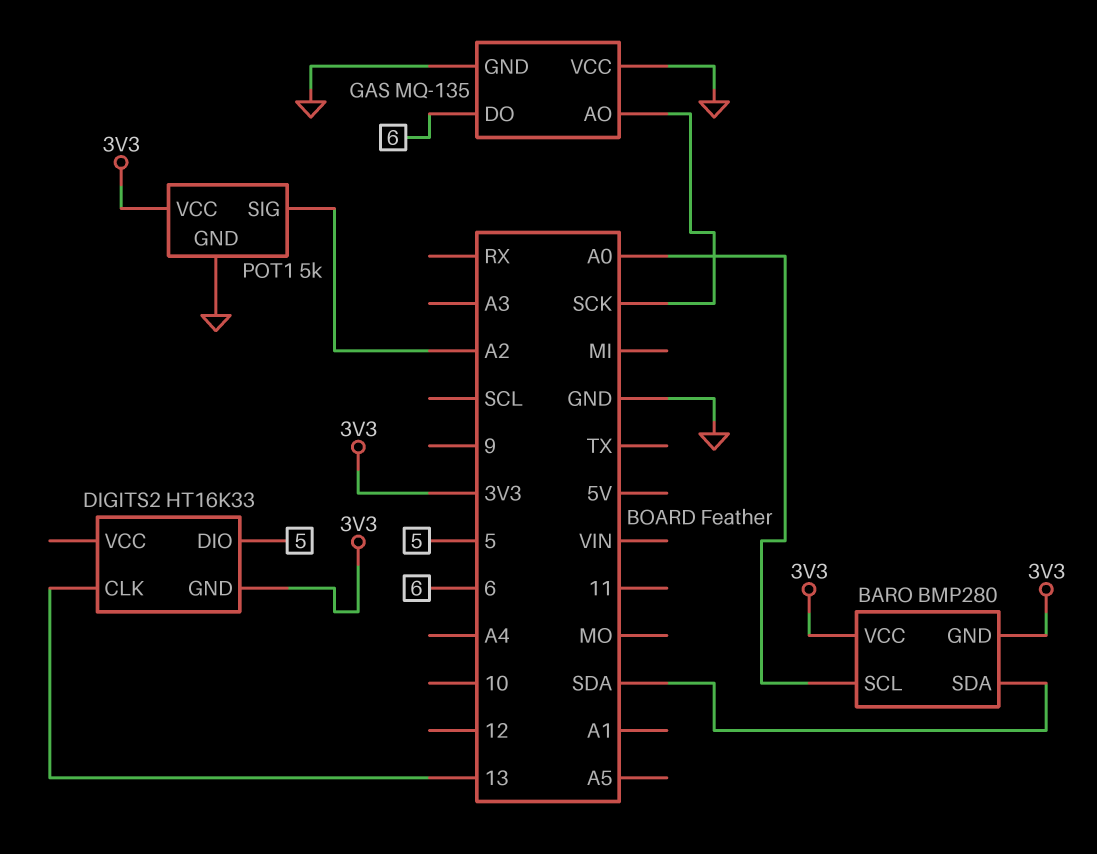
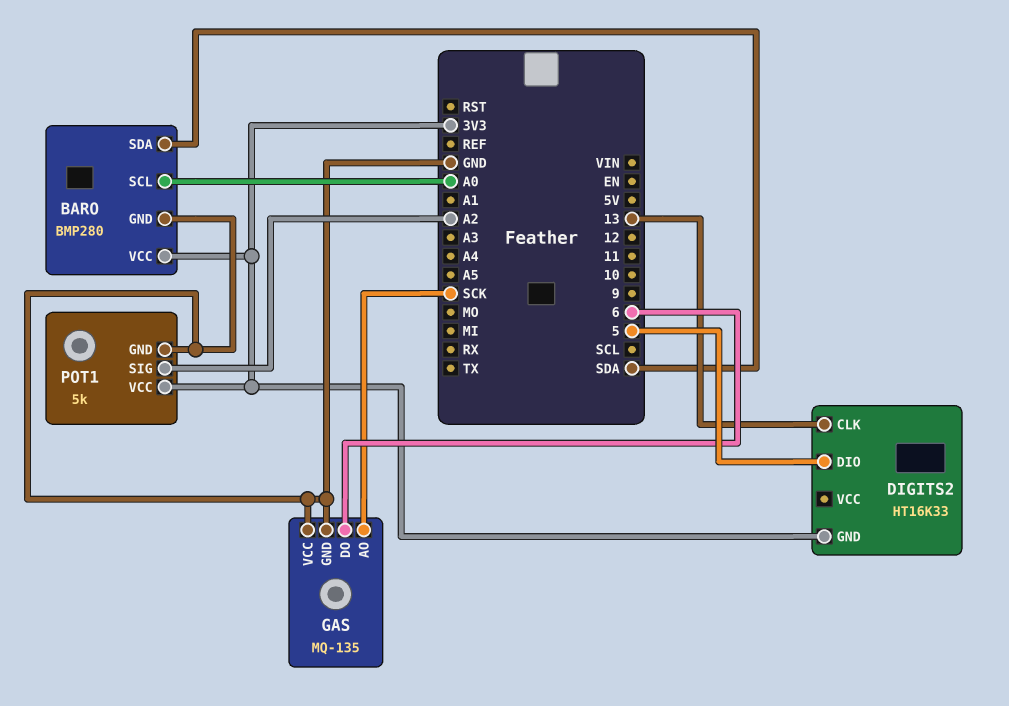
BARO pin GND: 3V3 -> GND

